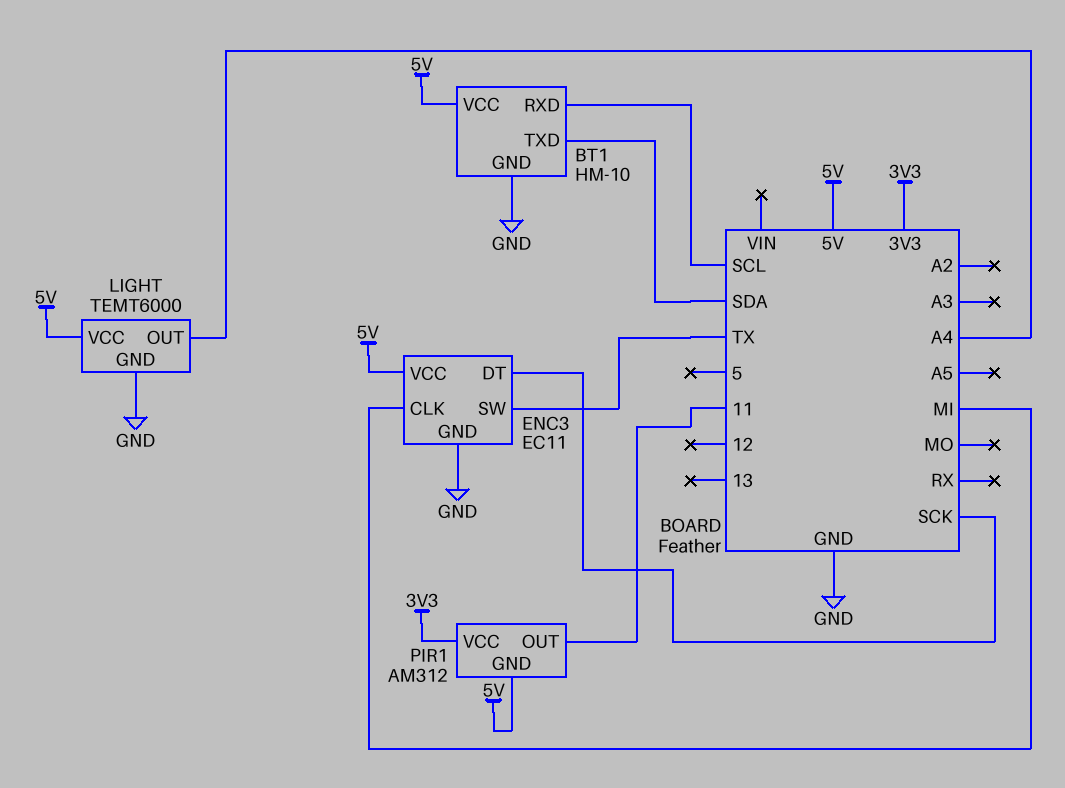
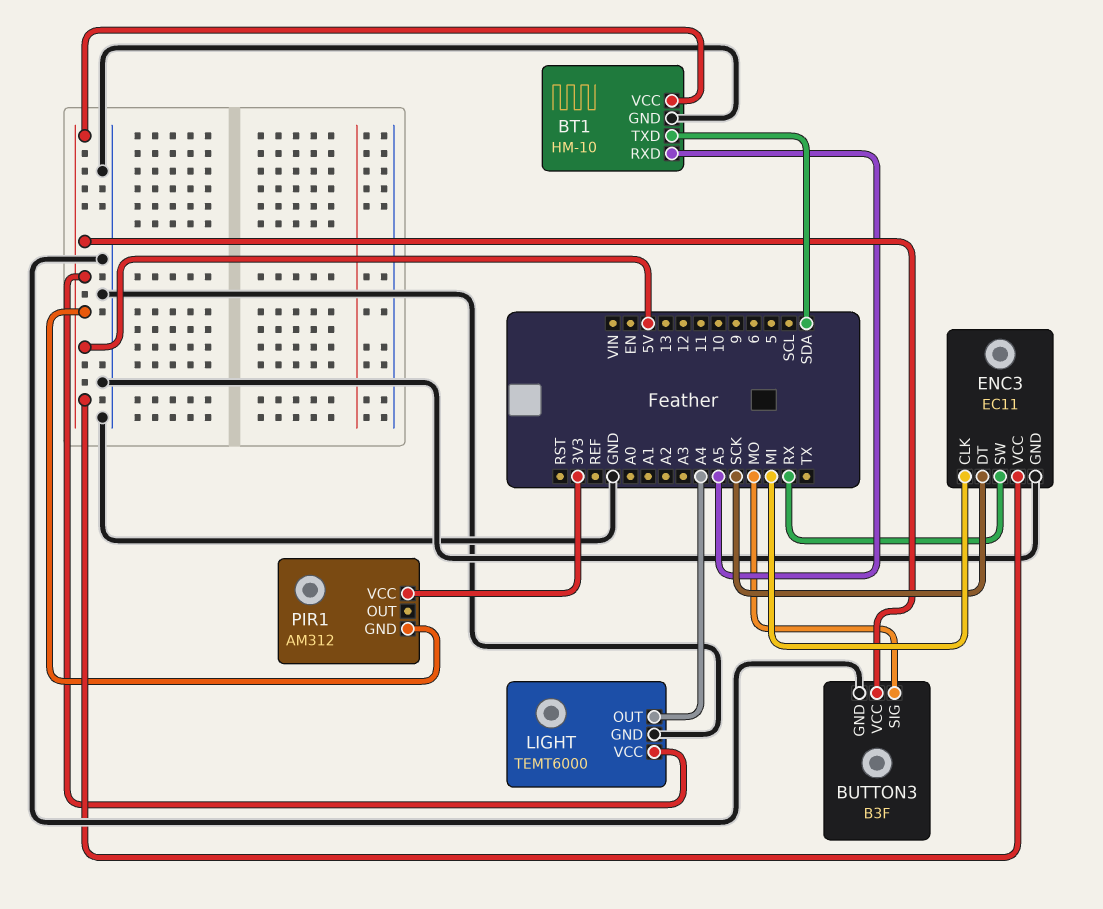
BT1 pin RXD: SCL -> A5
BUTTON3: none -> B3F
BUTTON3 pin GND: none -> GND
BUTTON3 pin SIG: none -> MO
BUTTON3 pin VCC: none -> 5V
ENC3 pin SW: TX -> RX
PIR1 pin OUT: 11 -> none

